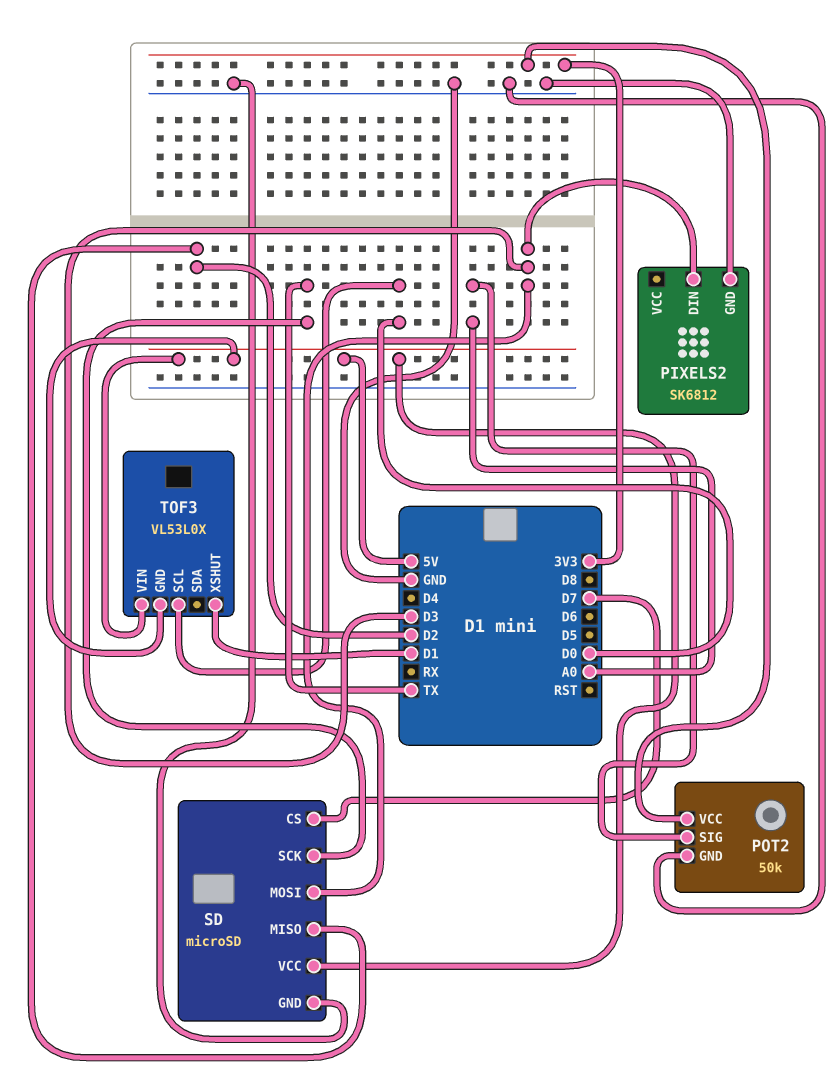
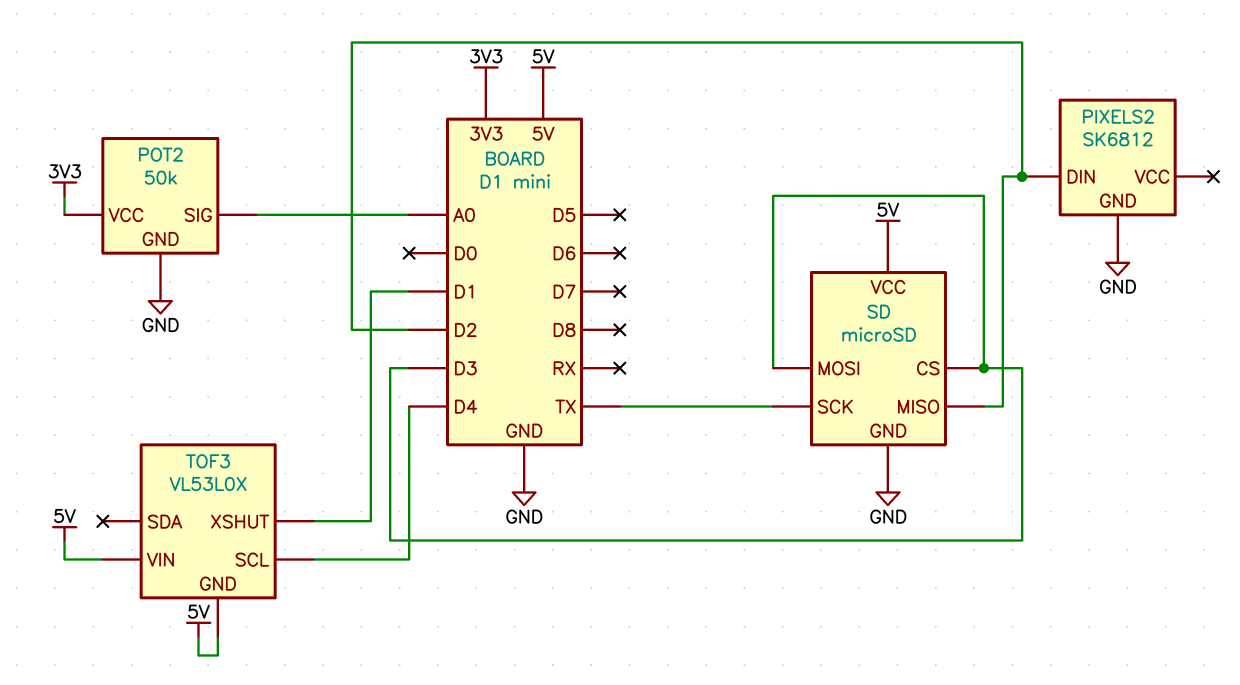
PIXELS2 pin DIN: D3 -> D2
SD pin CS: D7 -> D3
TOF3 pin SCL: D0 -> D4

